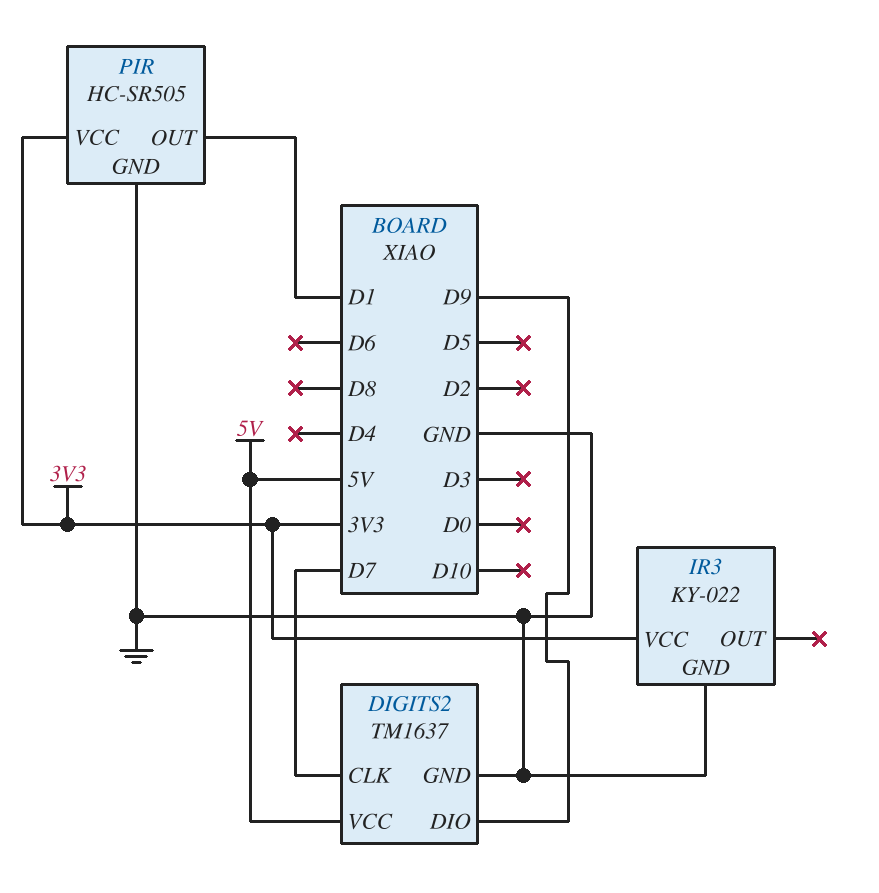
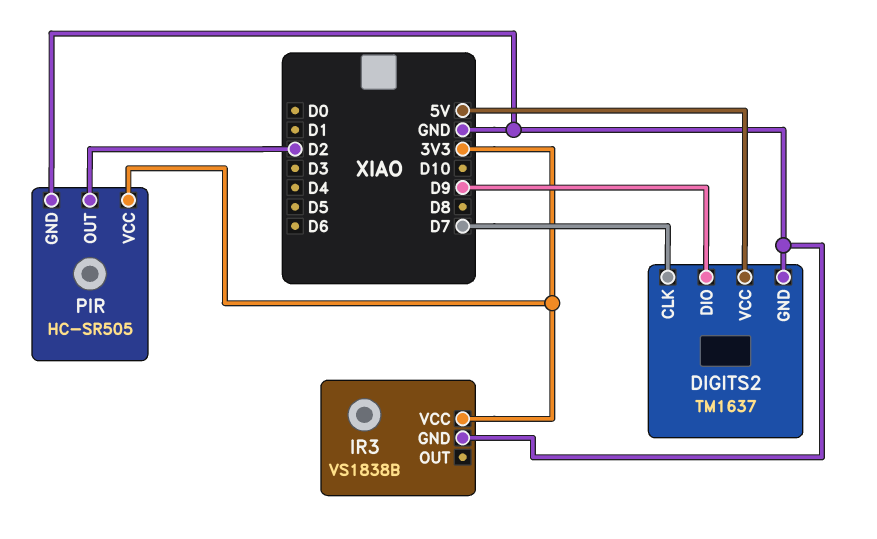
IR3: KY-022 -> VS1838B
PIR pin OUT: D1 -> D2

